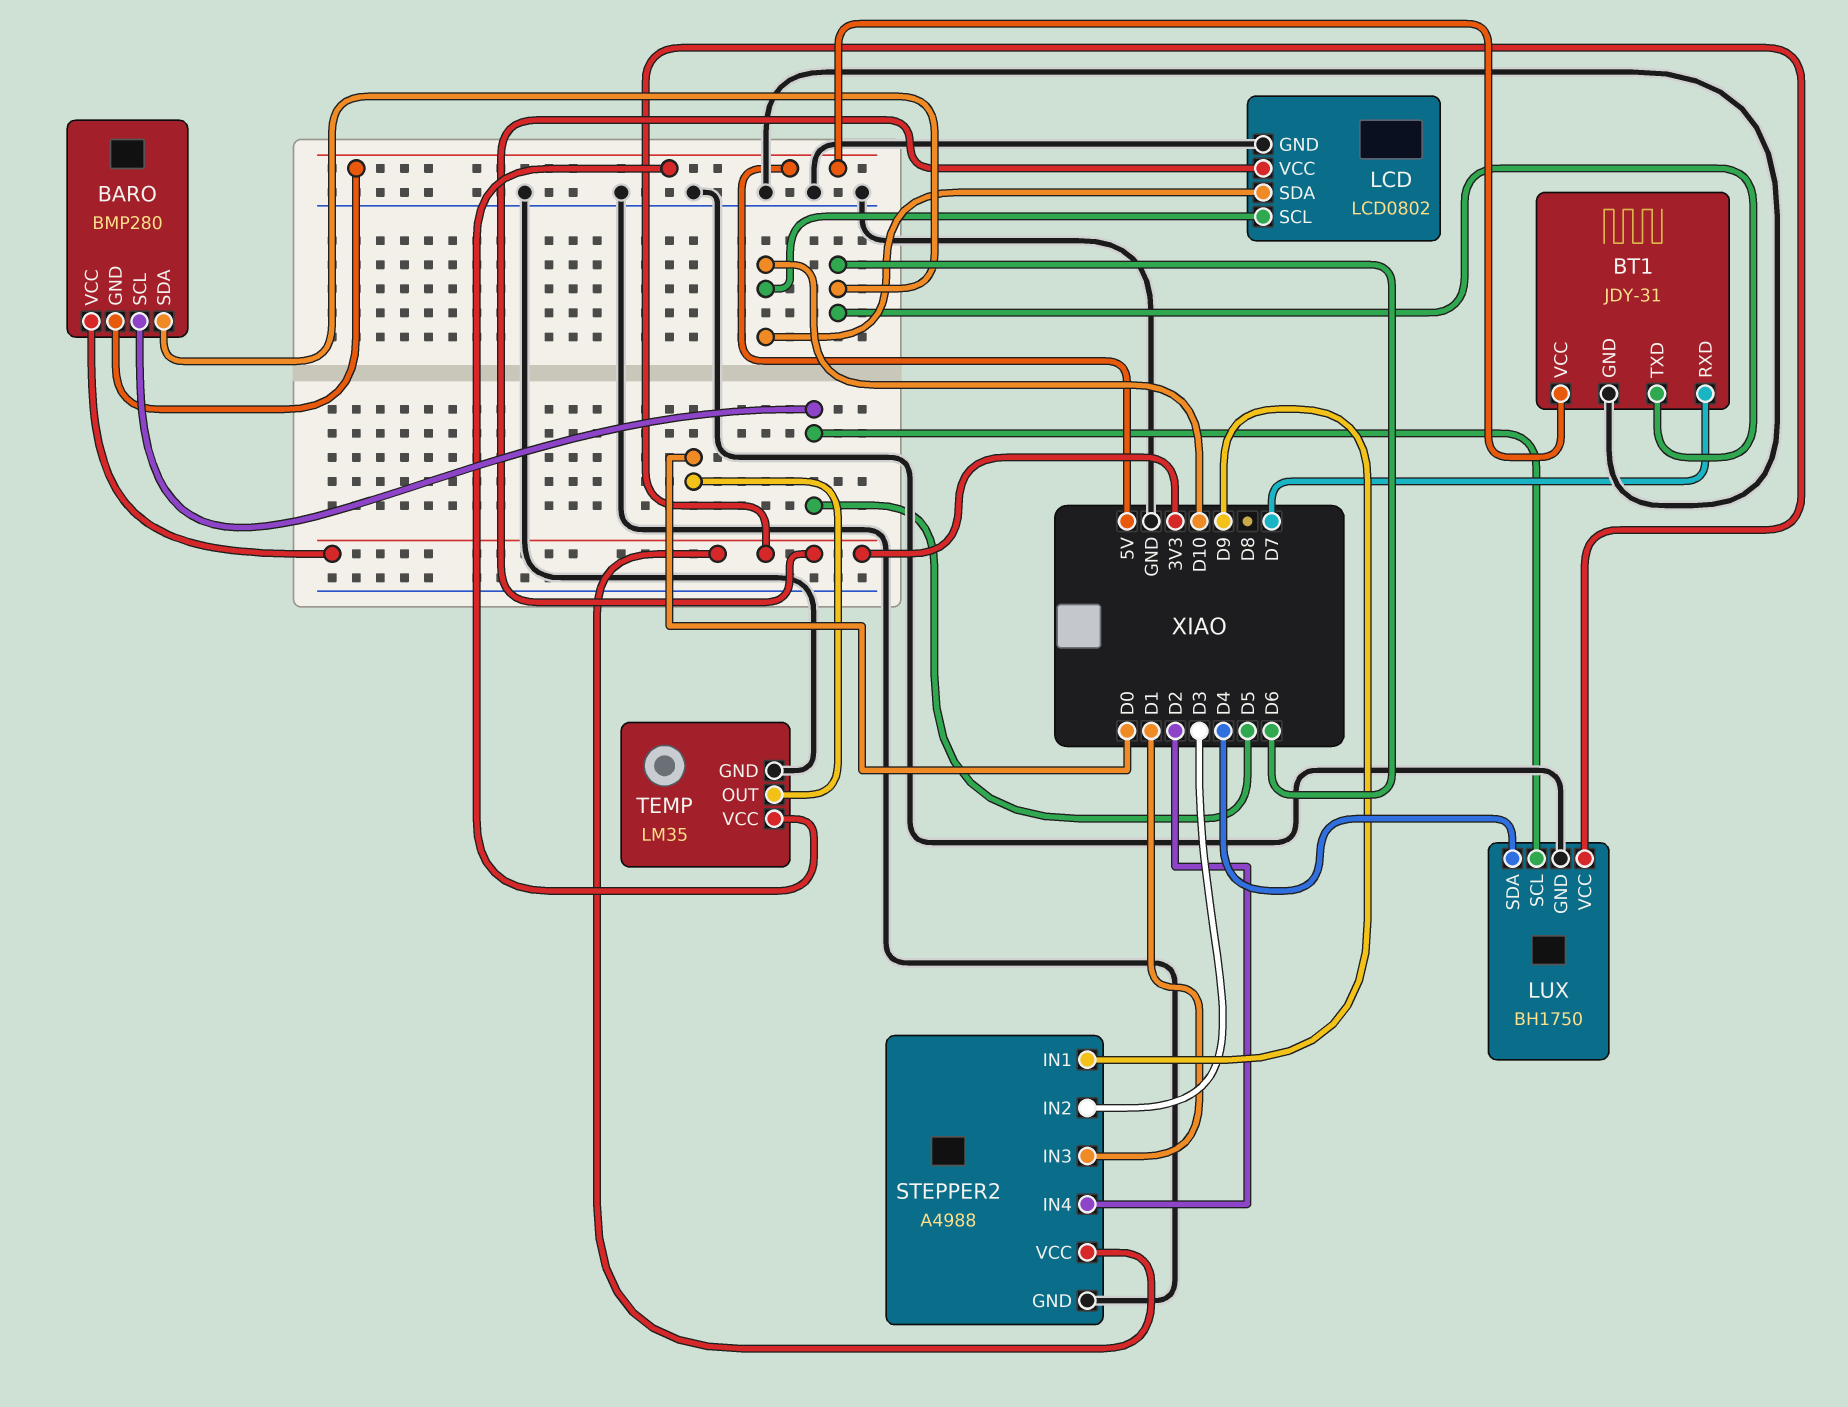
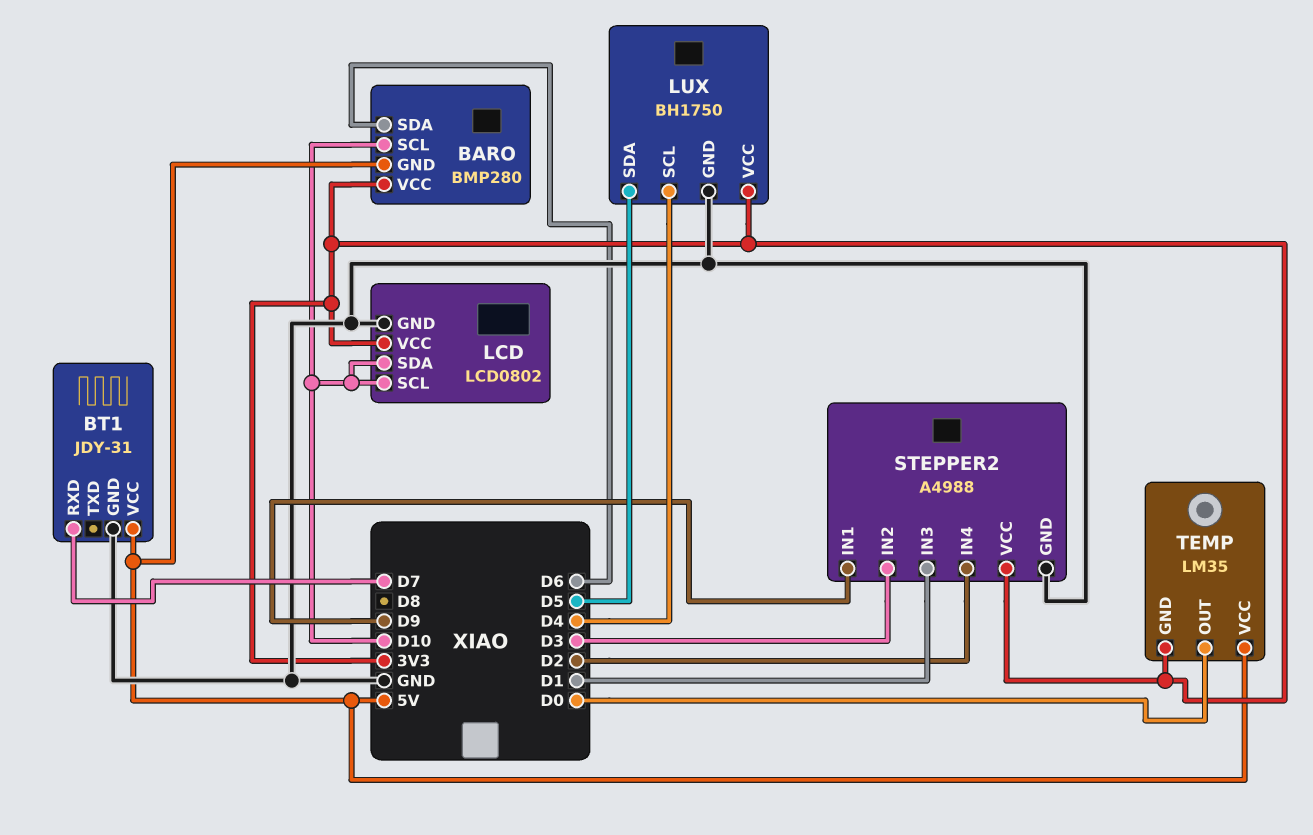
BARO pin SCL: D5 -> D10
BT1 pin TXD: D6 -> none
LUX pin SCL: D5 -> D4
LUX pin SDA: D4 -> D5
TEMP pin GND: GND -> 3V3

